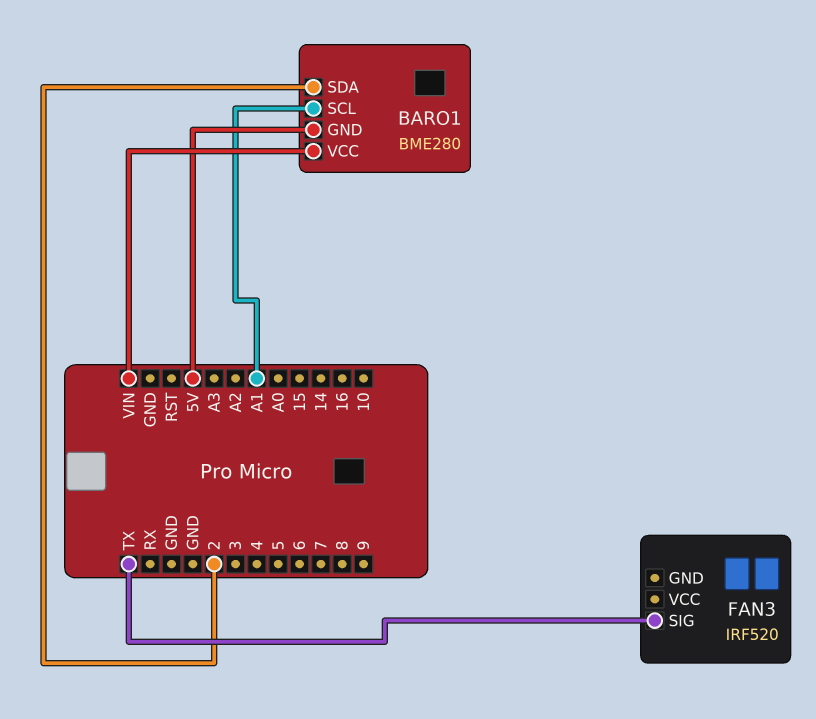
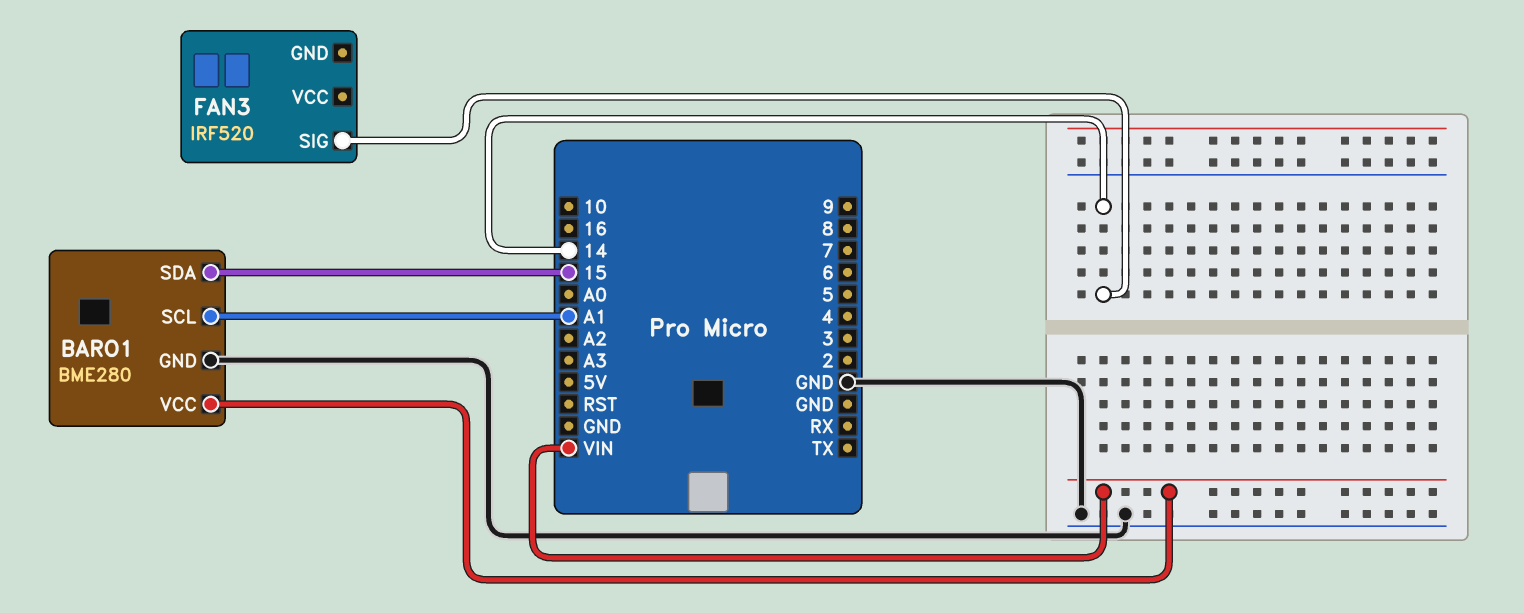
BARO1 pin GND: 5V -> GND
BARO1 pin SDA: 2 -> 15
FAN3 pin SIG: TX -> 14

